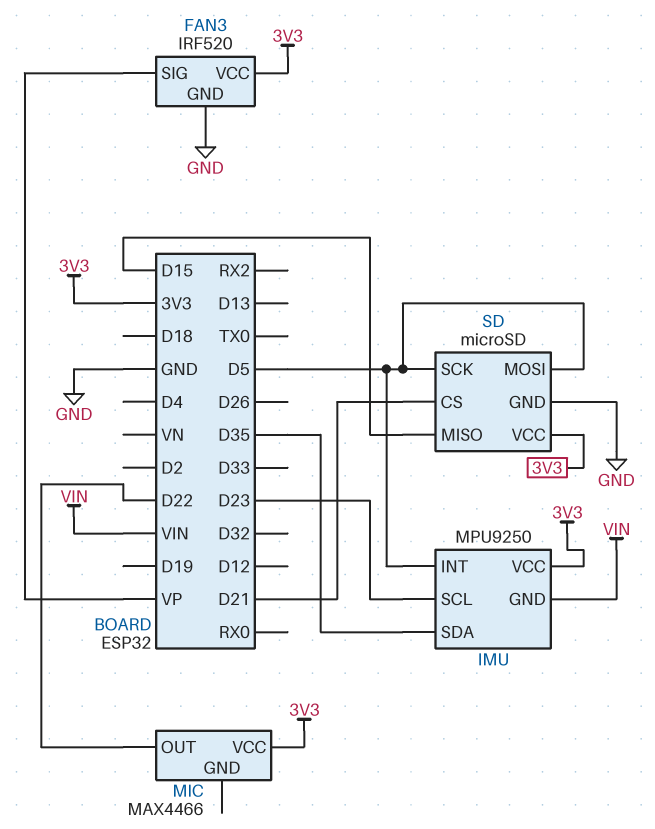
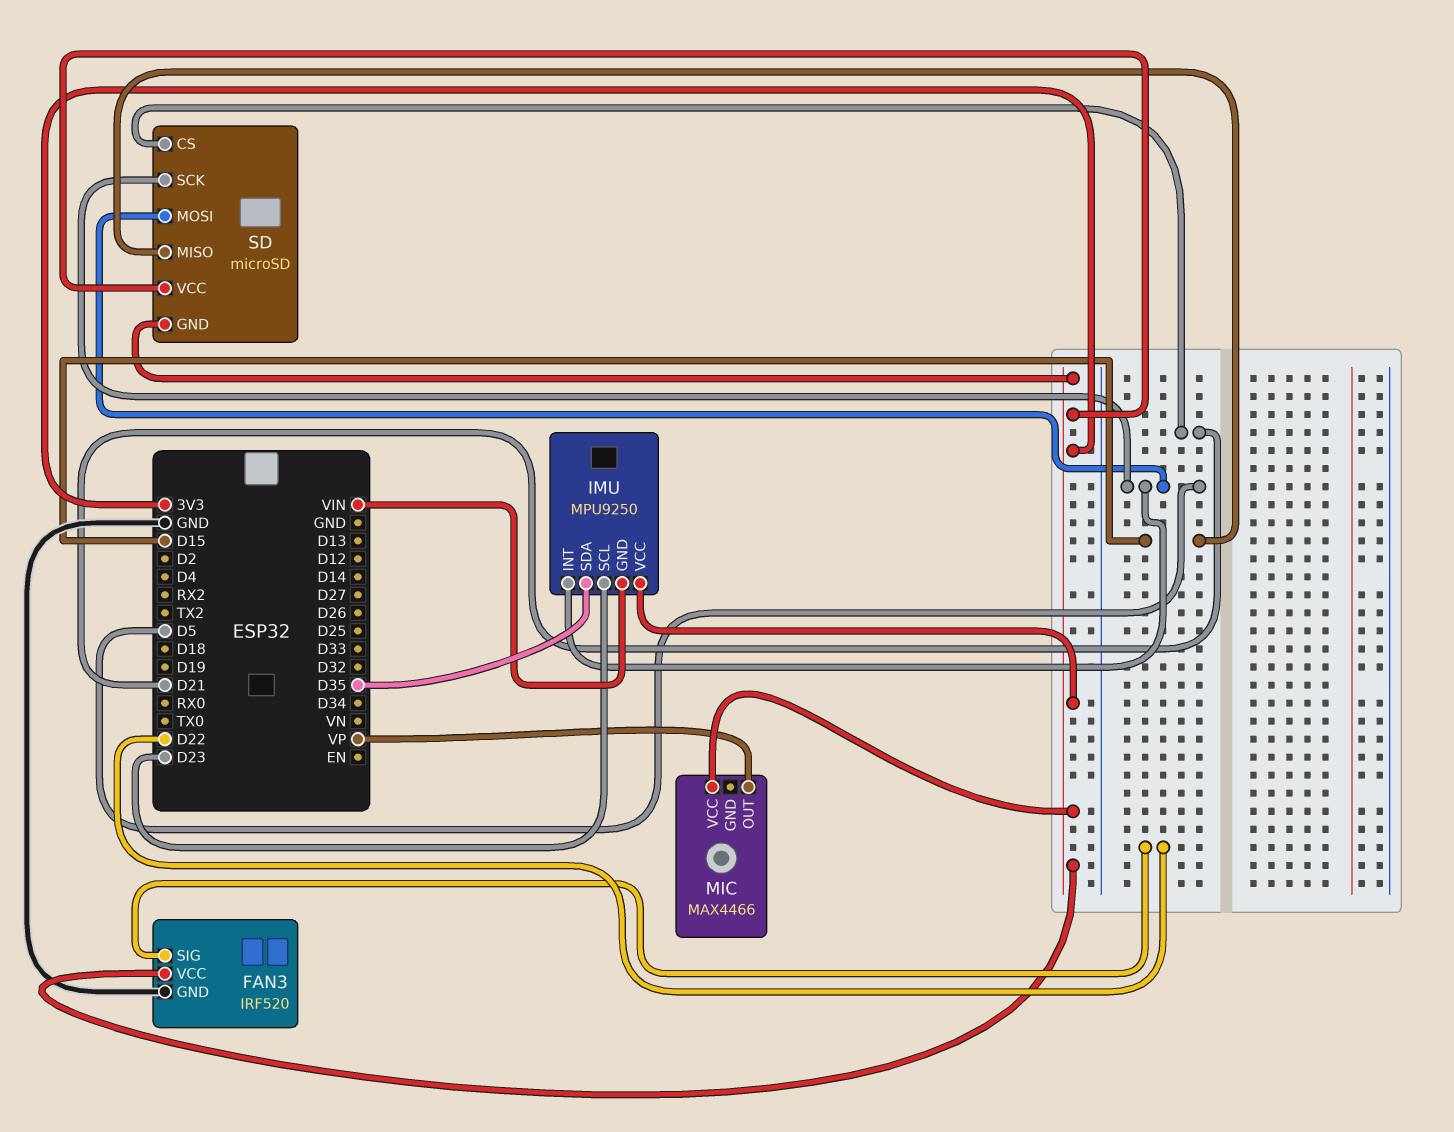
FAN3 pin SIG: VP -> D22
MIC pin OUT: D22 -> VP
SD pin GND: GND -> 3V3

